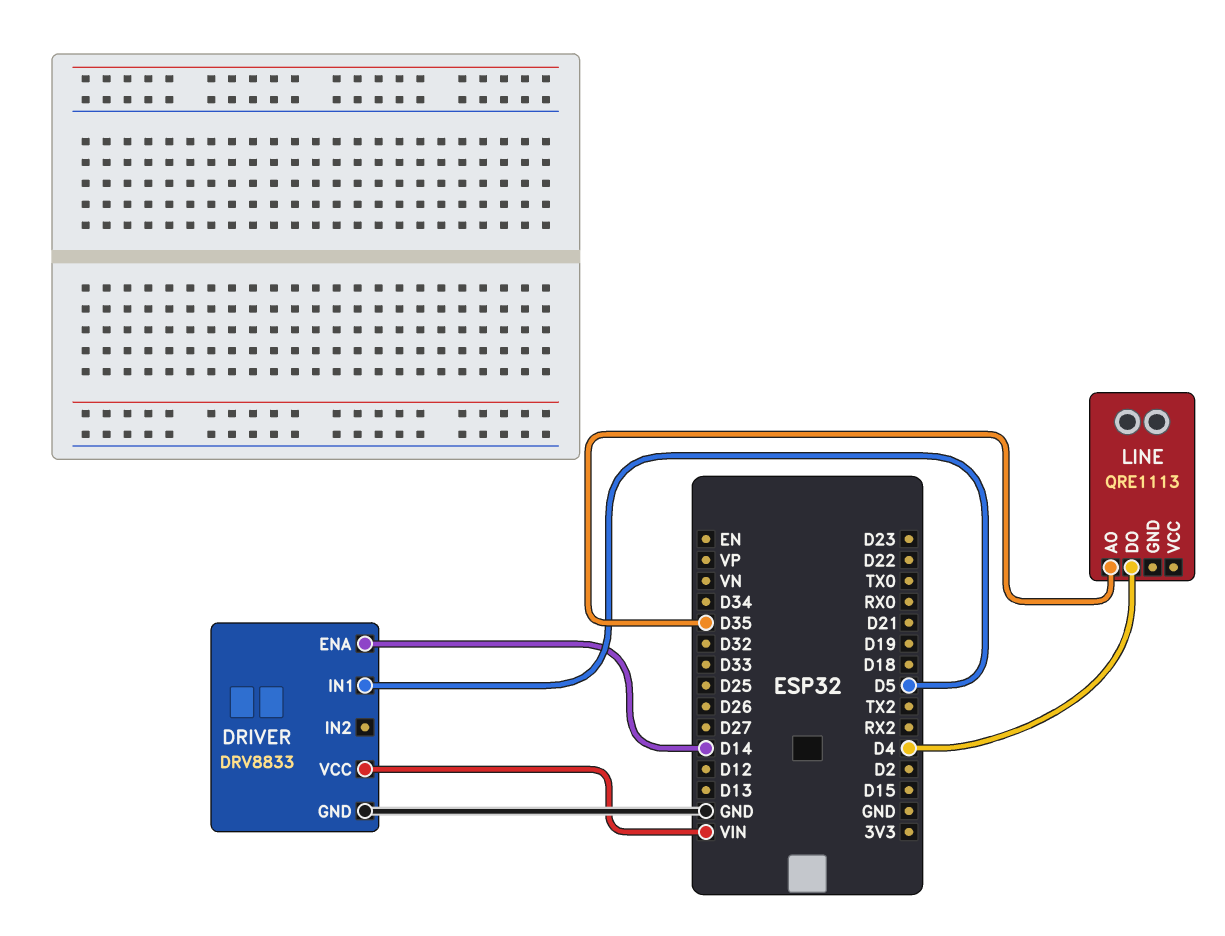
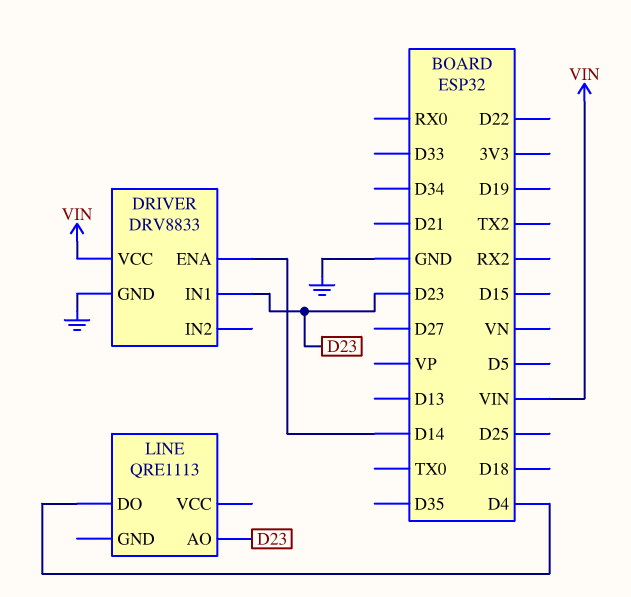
DRIVER pin IN1: D5 -> D23
LINE pin AO: D35 -> D23

